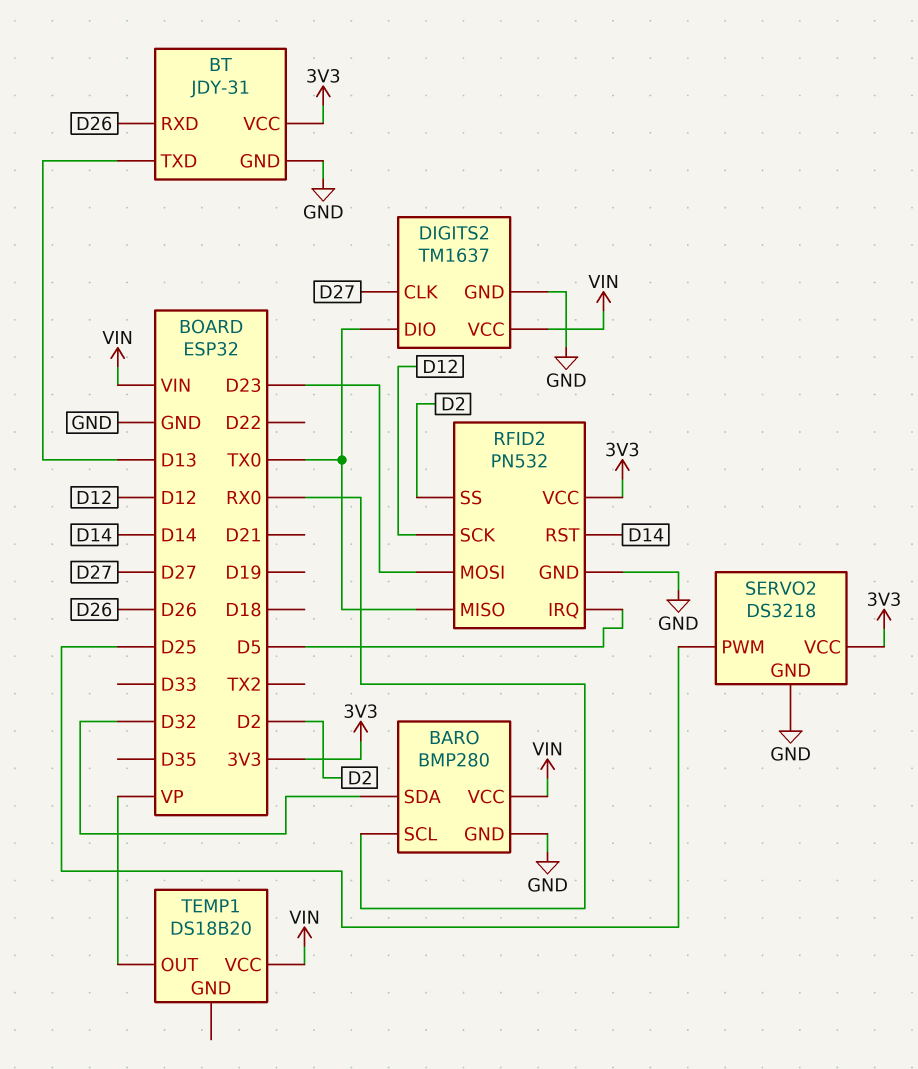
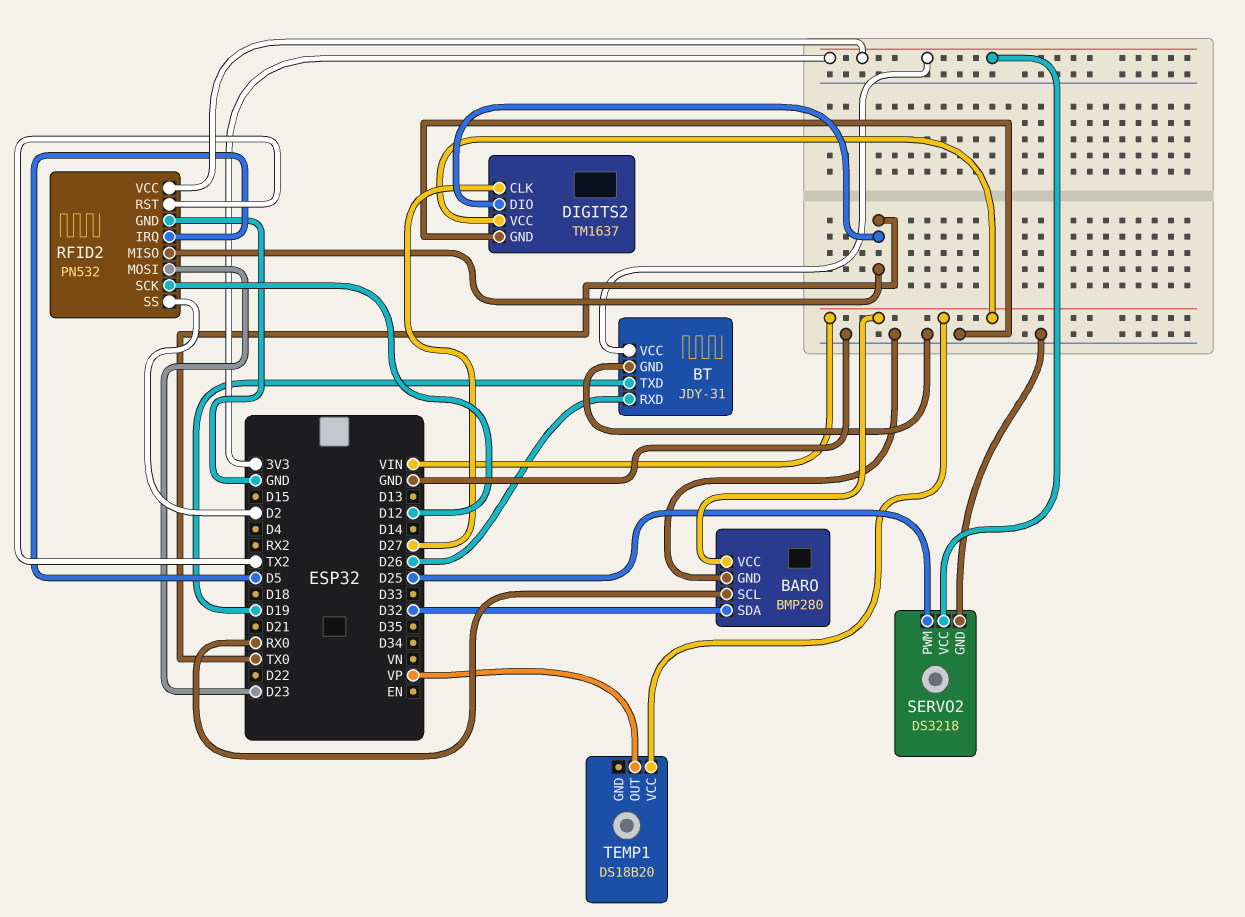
BT pin TXD: D13 -> D19
RFID2 pin RST: D14 -> TX2

